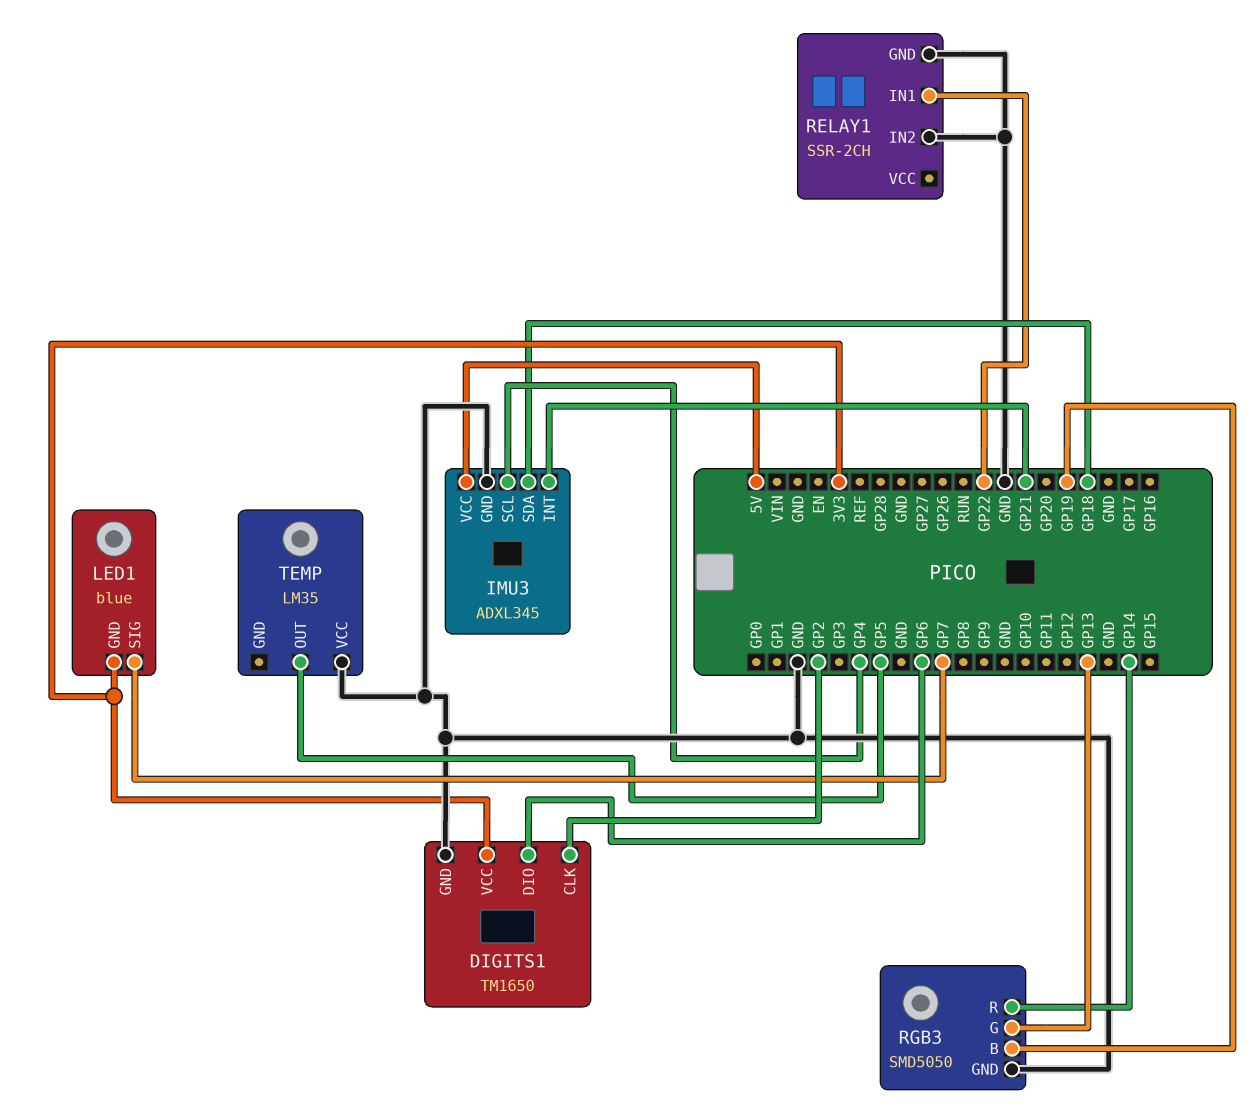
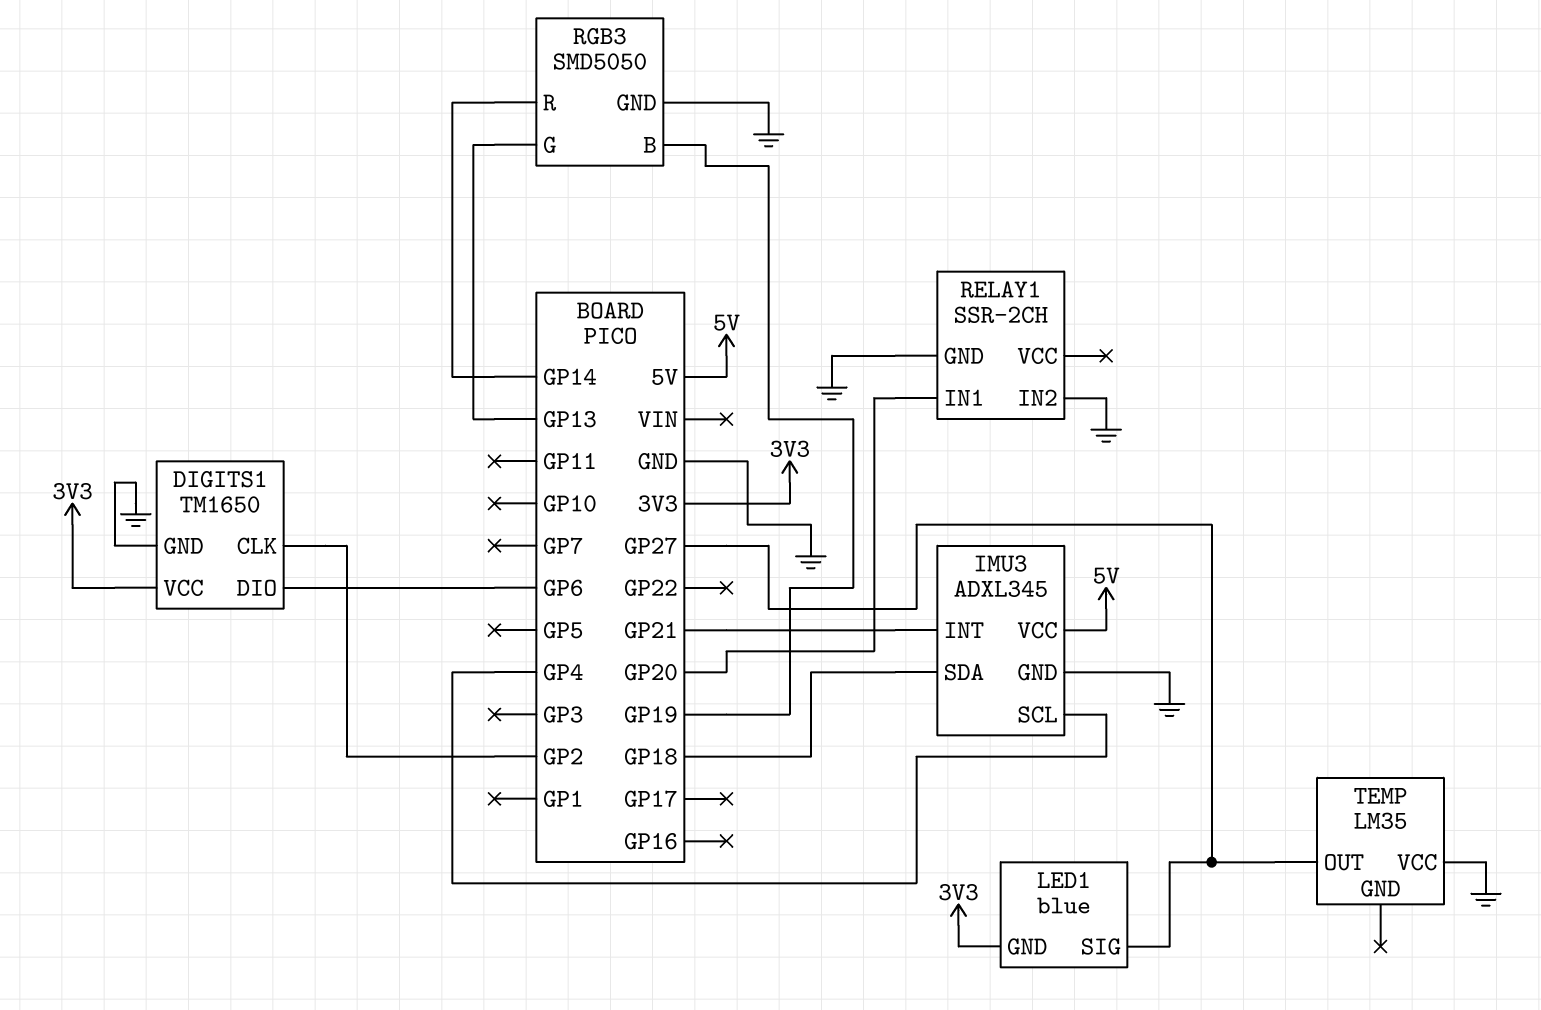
LED1 pin SIG: GP7 -> GP27
RELAY1 pin IN1: GP22 -> GP20
TEMP pin OUT: GP5 -> GP27

